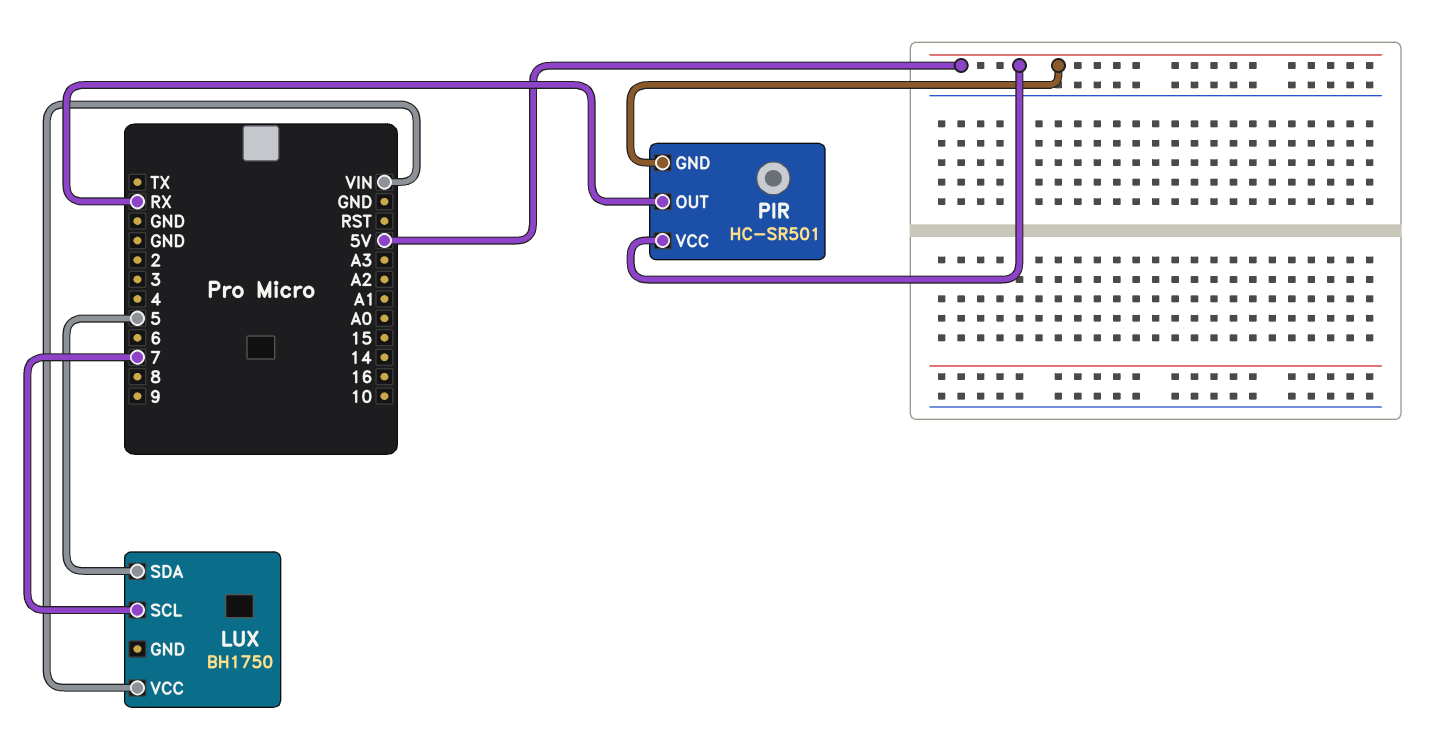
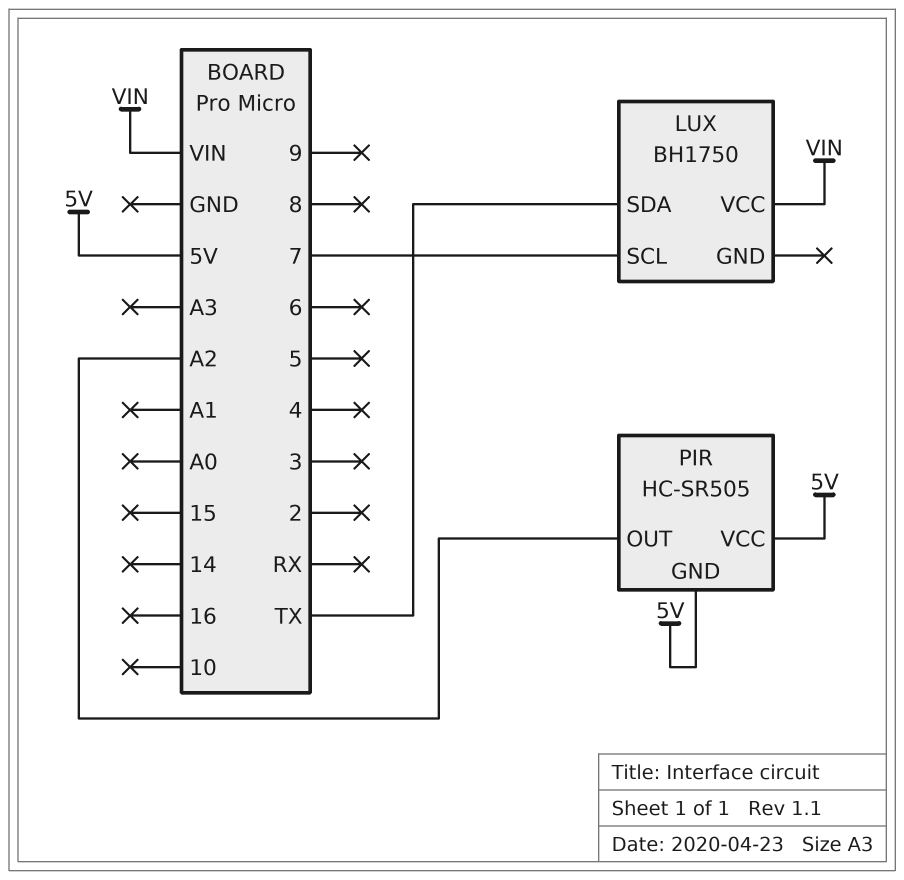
LUX pin SDA: 5 -> TX
PIR: HC-SR501 -> HC-SR505
PIR pin OUT: RX -> A2

